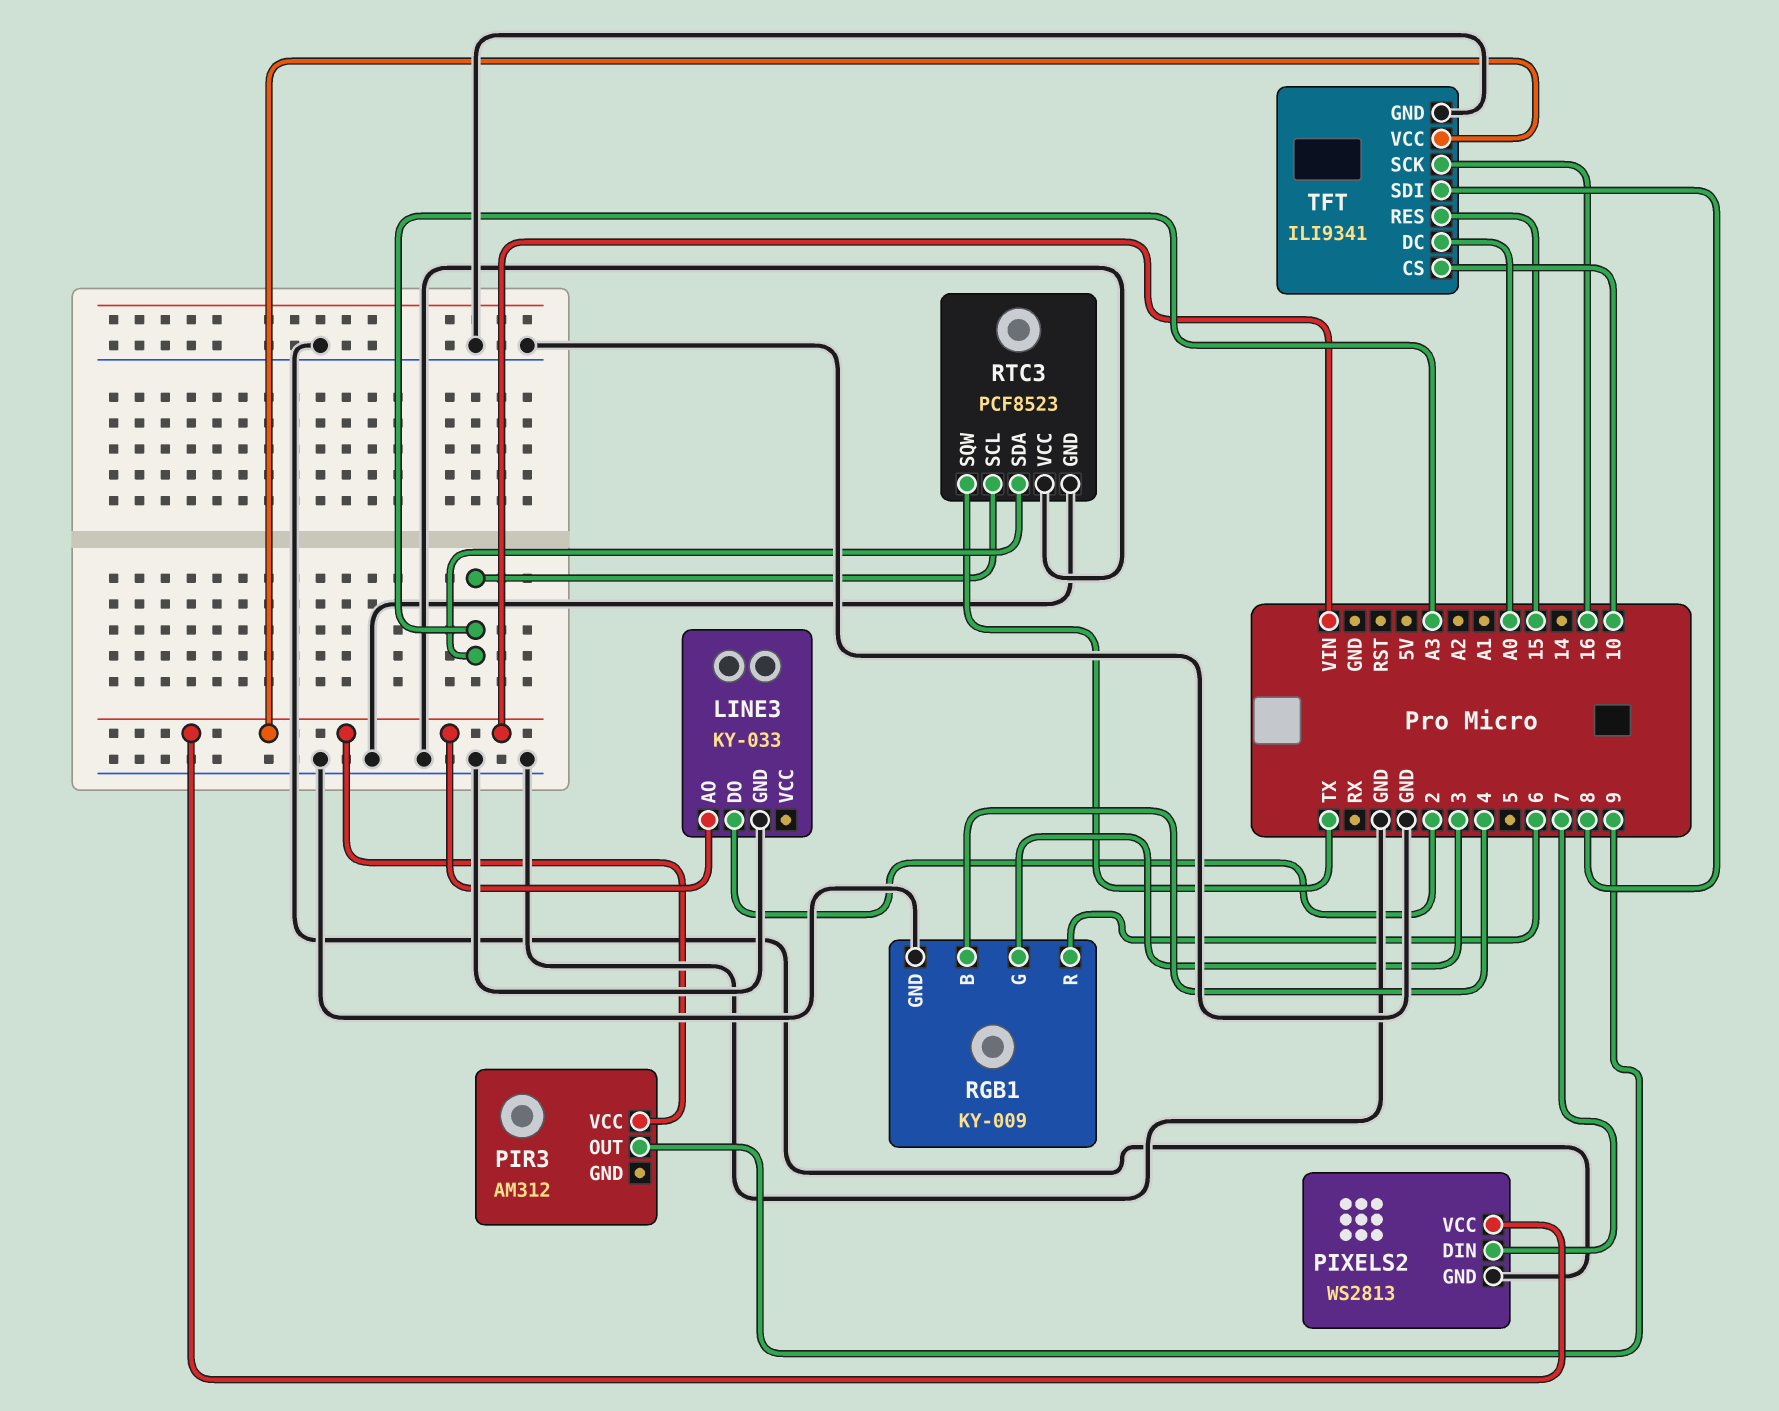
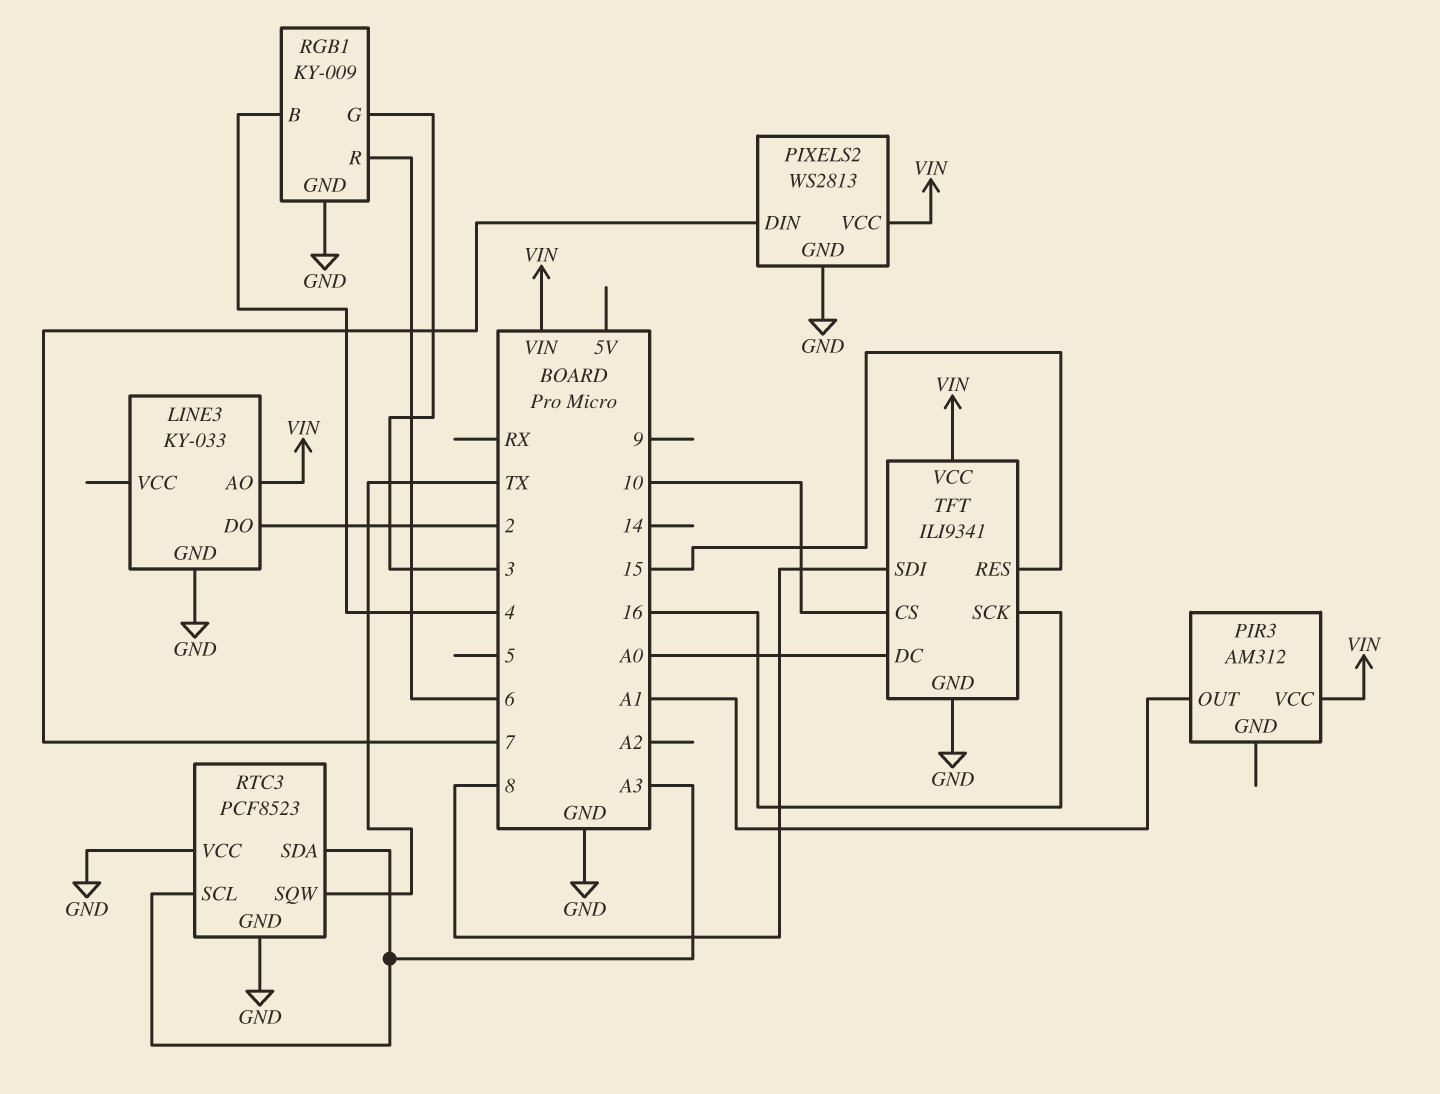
PIR3 pin OUT: 9 -> A1

